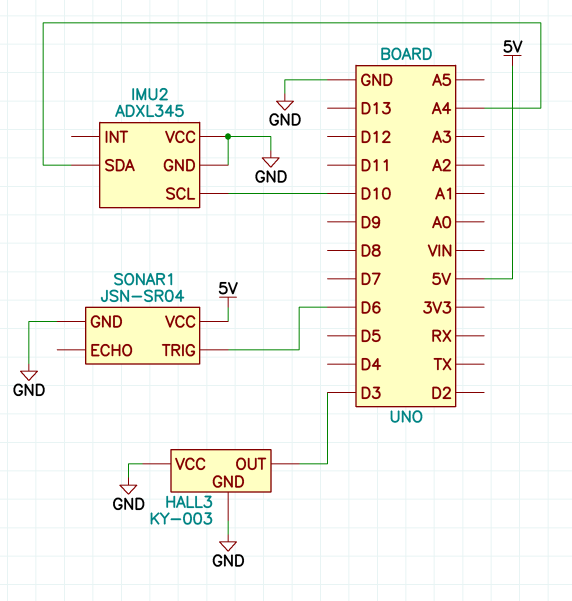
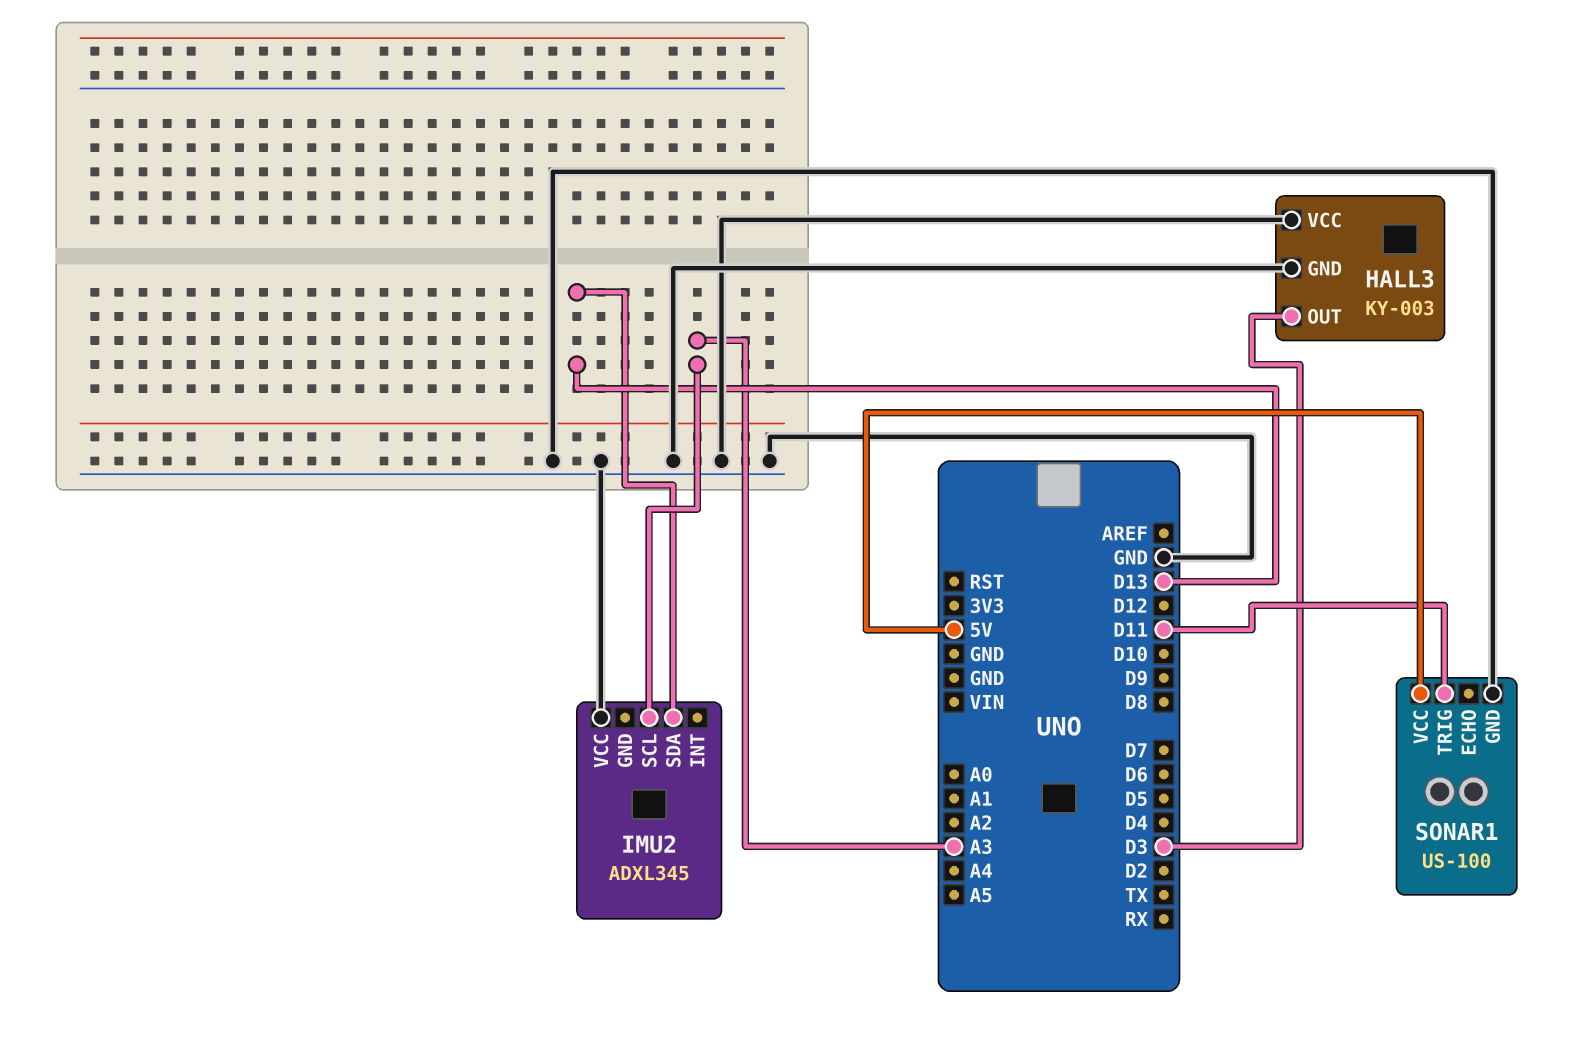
IMU2 pin GND: GND -> none
IMU2 pin SCL: D10 -> A3
IMU2 pin SDA: A4 -> D13
SONAR1: JSN-SR04 -> US-100
SONAR1 pin TRIG: D6 -> D11

